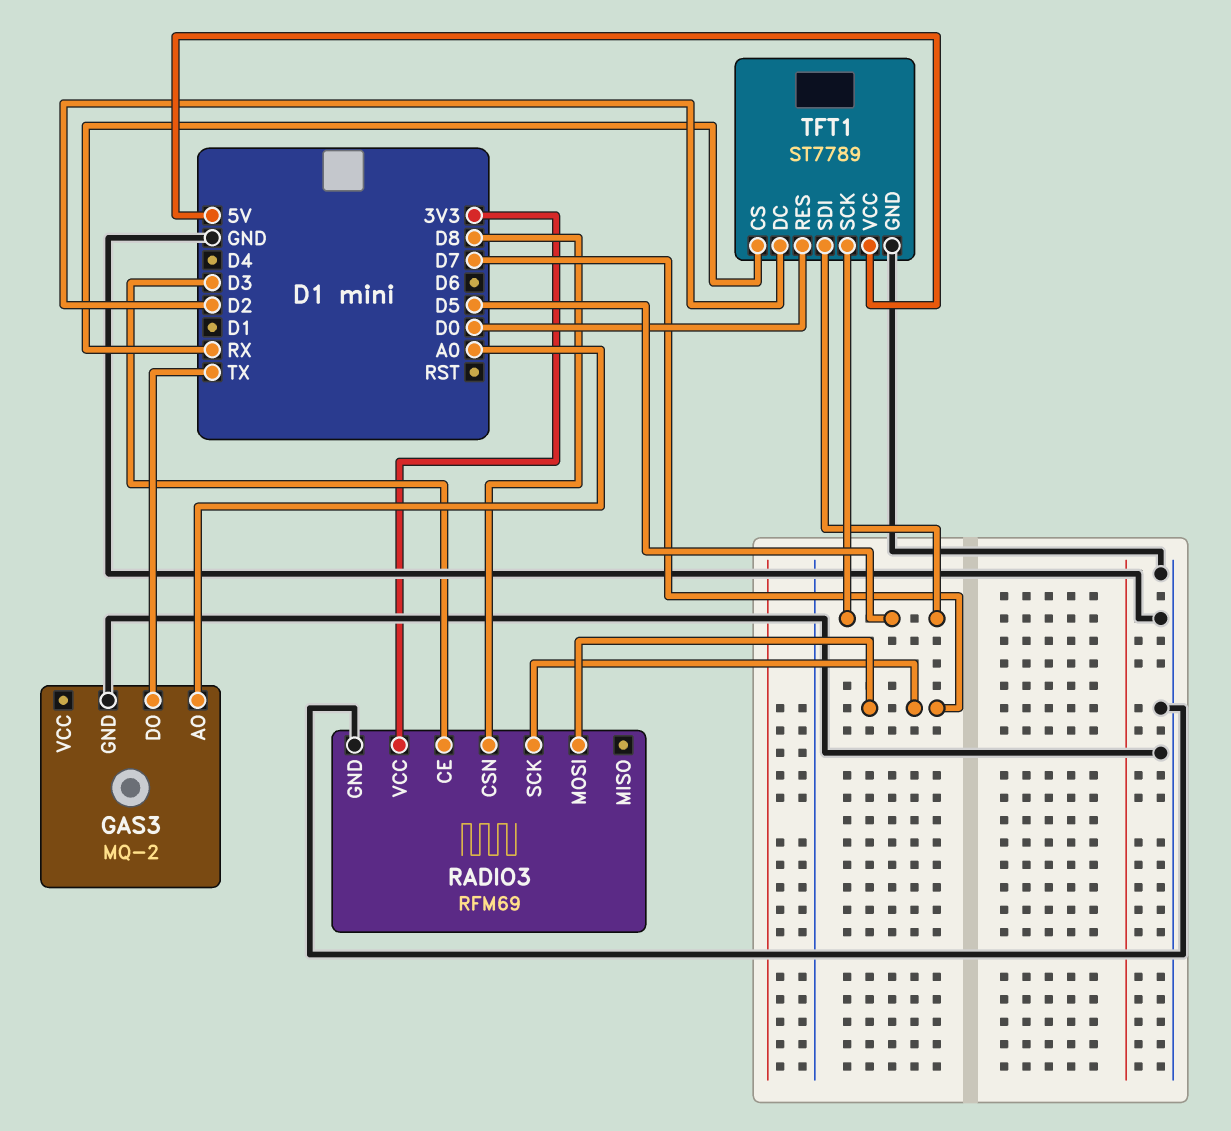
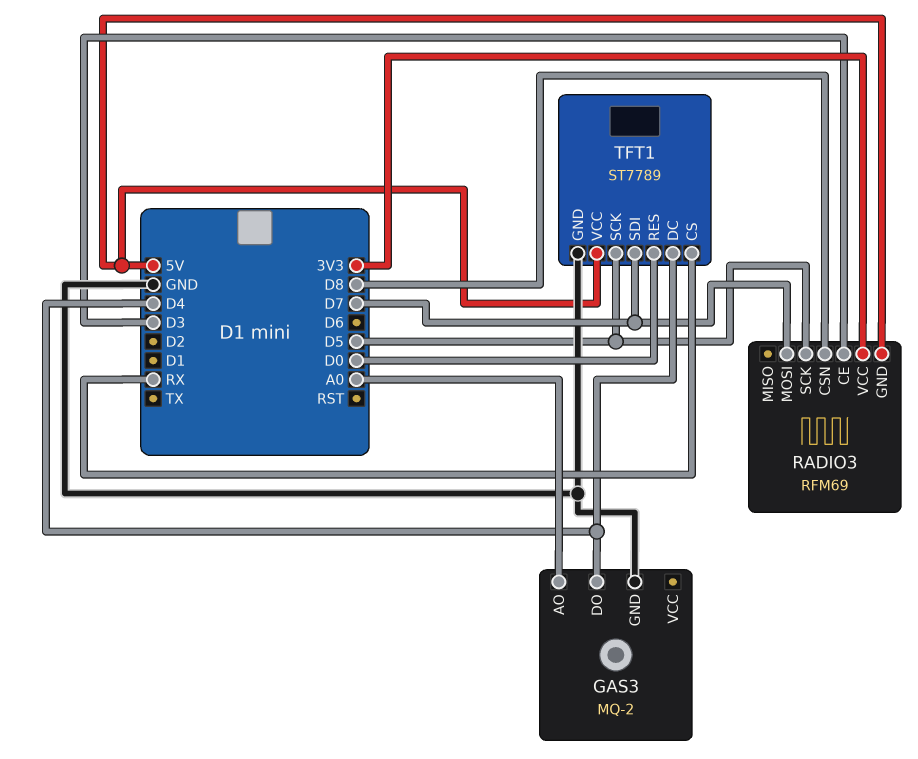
GAS3 pin DO: TX -> D4
RADIO3 pin GND: GND -> 5V
RADIO3 pin SCK: D7 -> D5
TFT1 pin DC: D2 -> D4
TFT1 pin SDI: D5 -> D7

